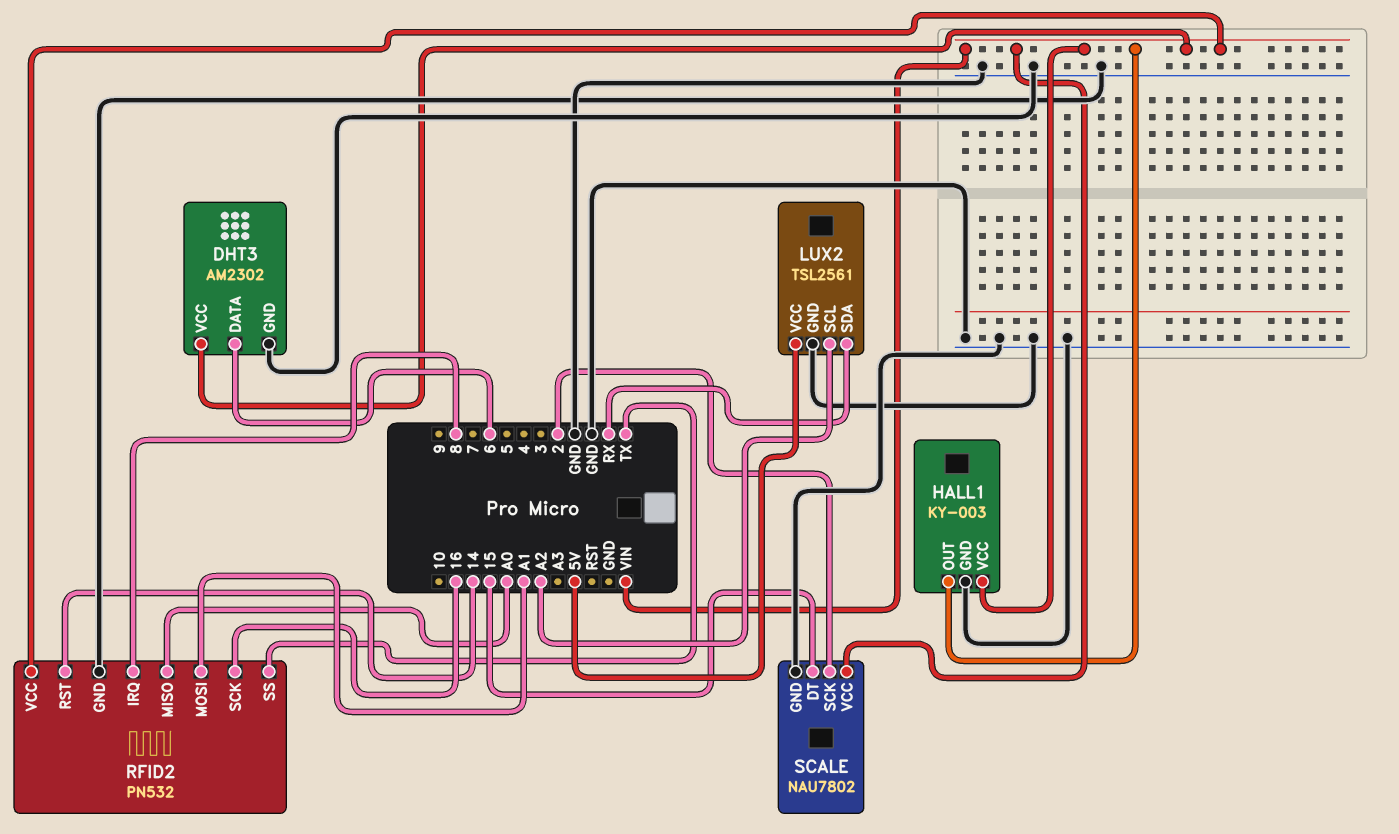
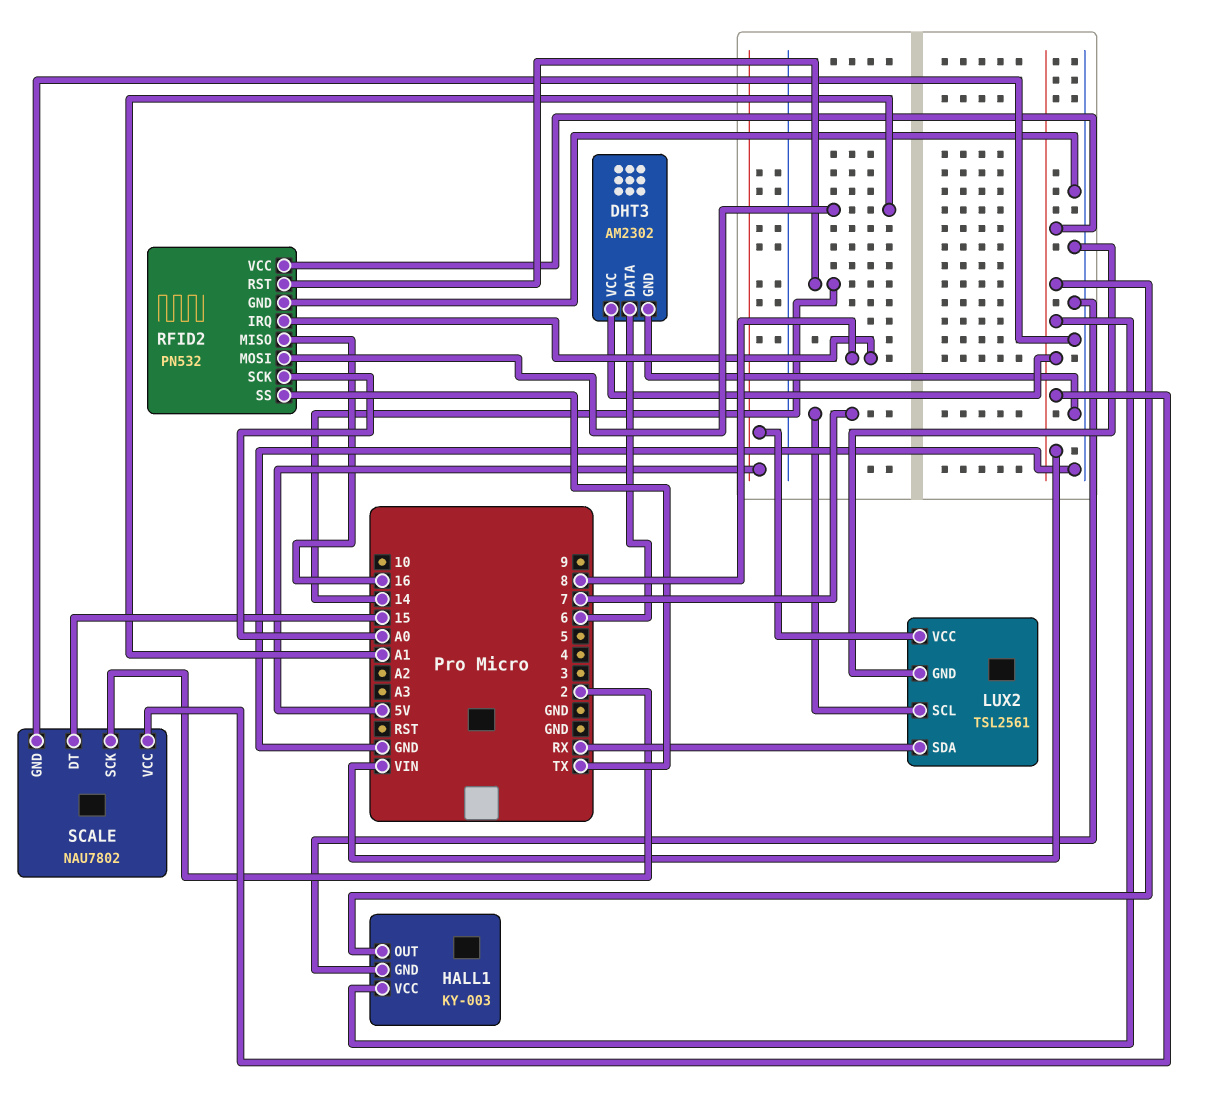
LUX2 pin SCL: A2 -> 7
RFID2 pin MISO: A0 -> 16
RFID2 pin SCK: 16 -> A0

